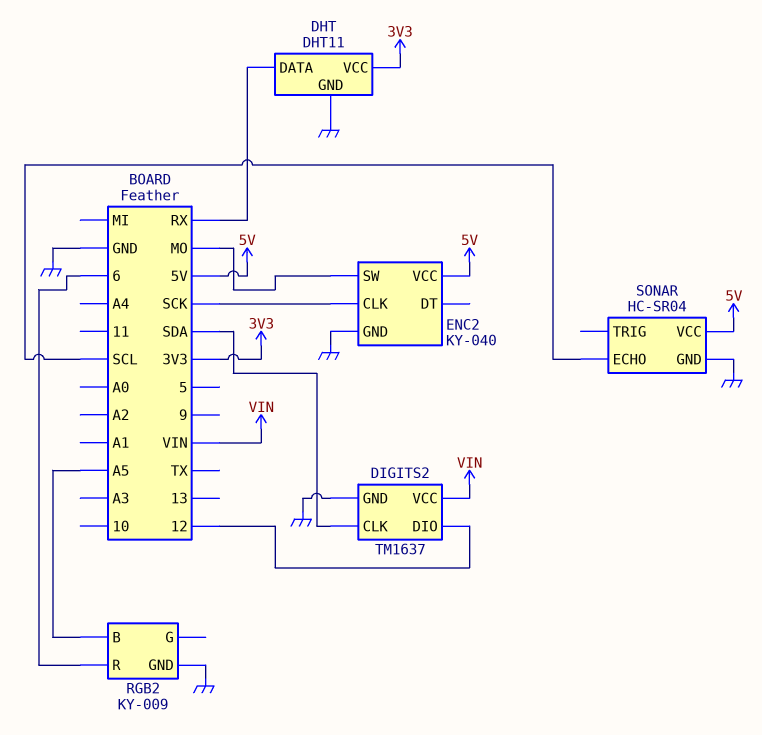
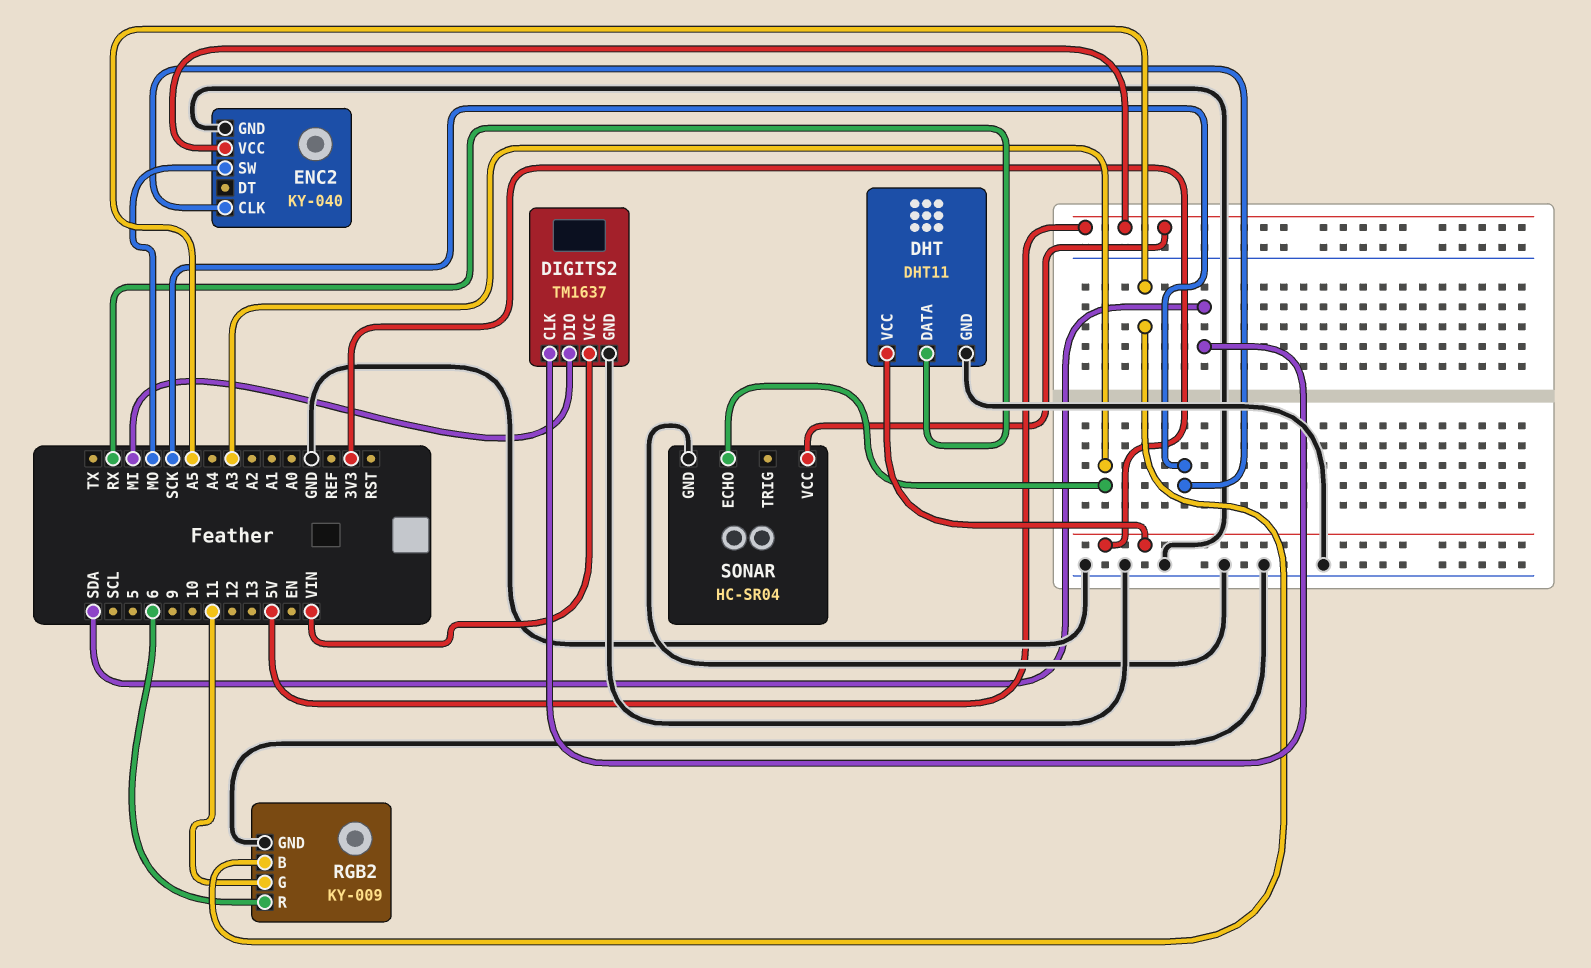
DIGITS2 pin DIO: 12 -> MI
RGB2 pin G: none -> 11
SONAR pin ECHO: SCL -> A3

